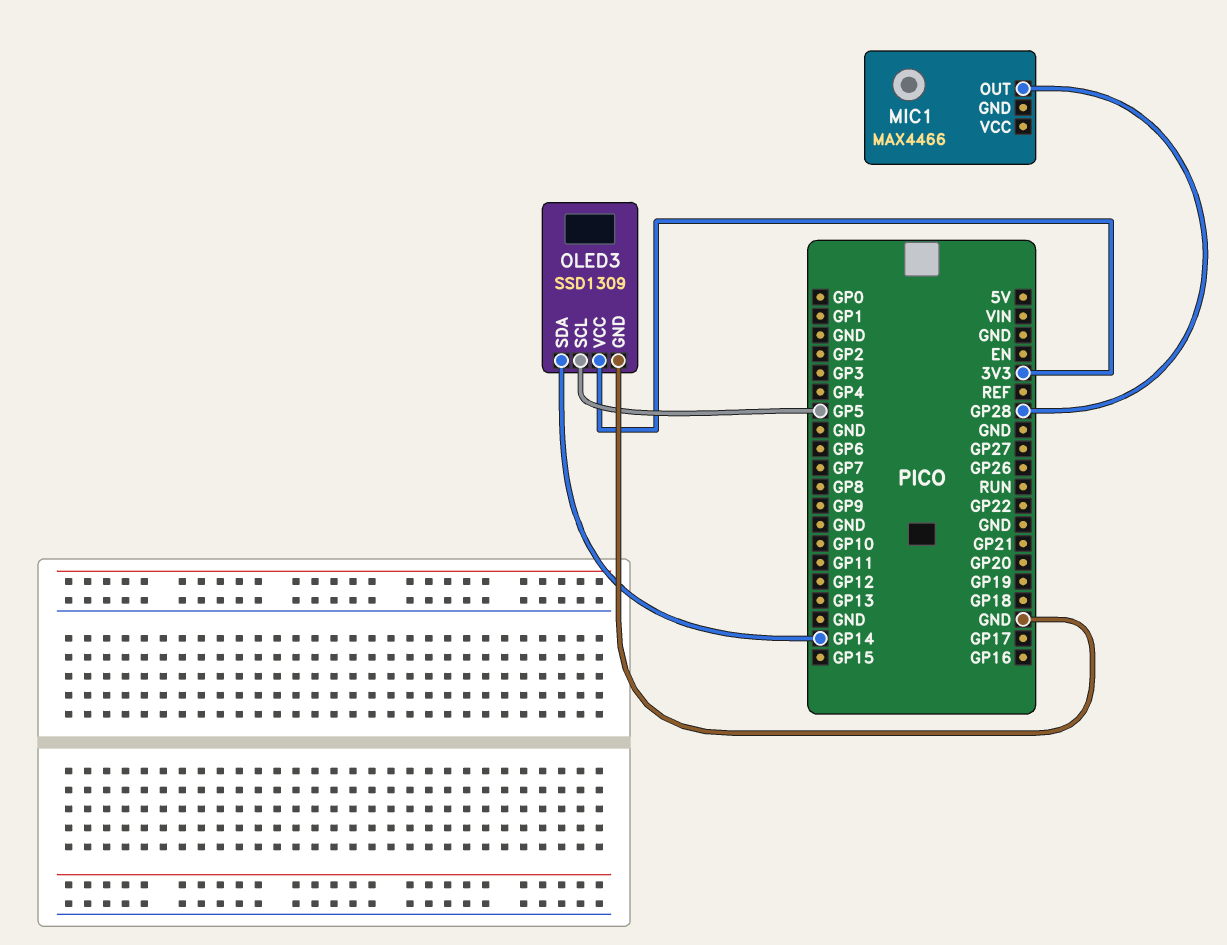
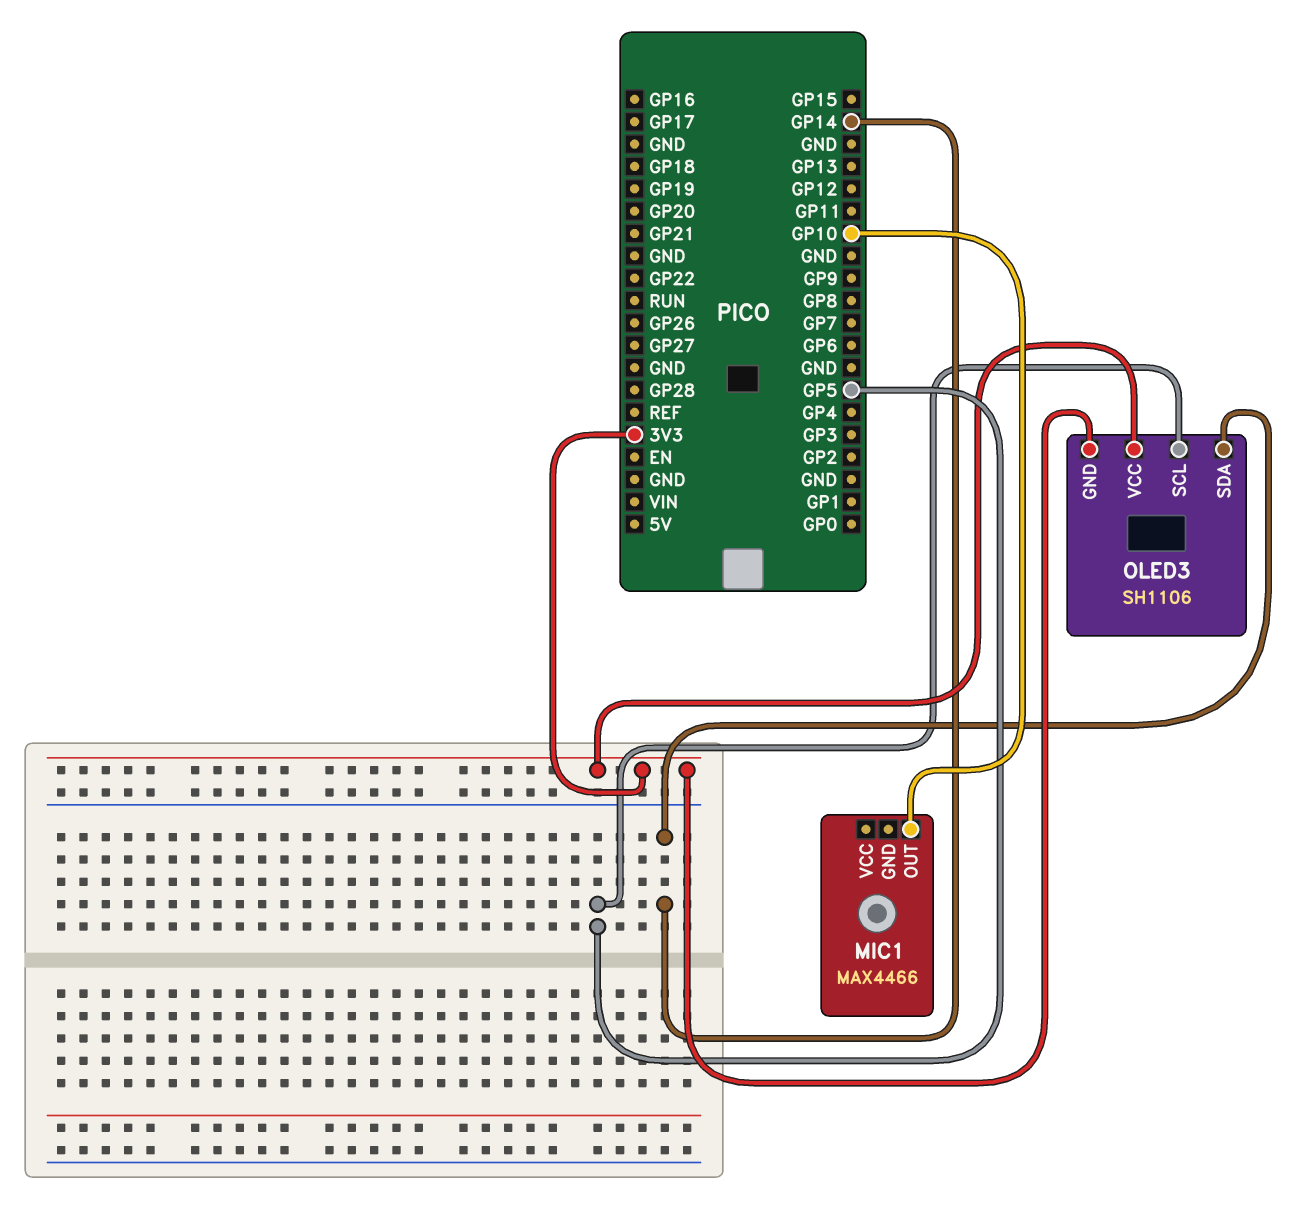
MIC1 pin OUT: GP28 -> GP10
OLED3: SSD1309 -> SH1106
OLED3 pin GND: GND -> 3V3

